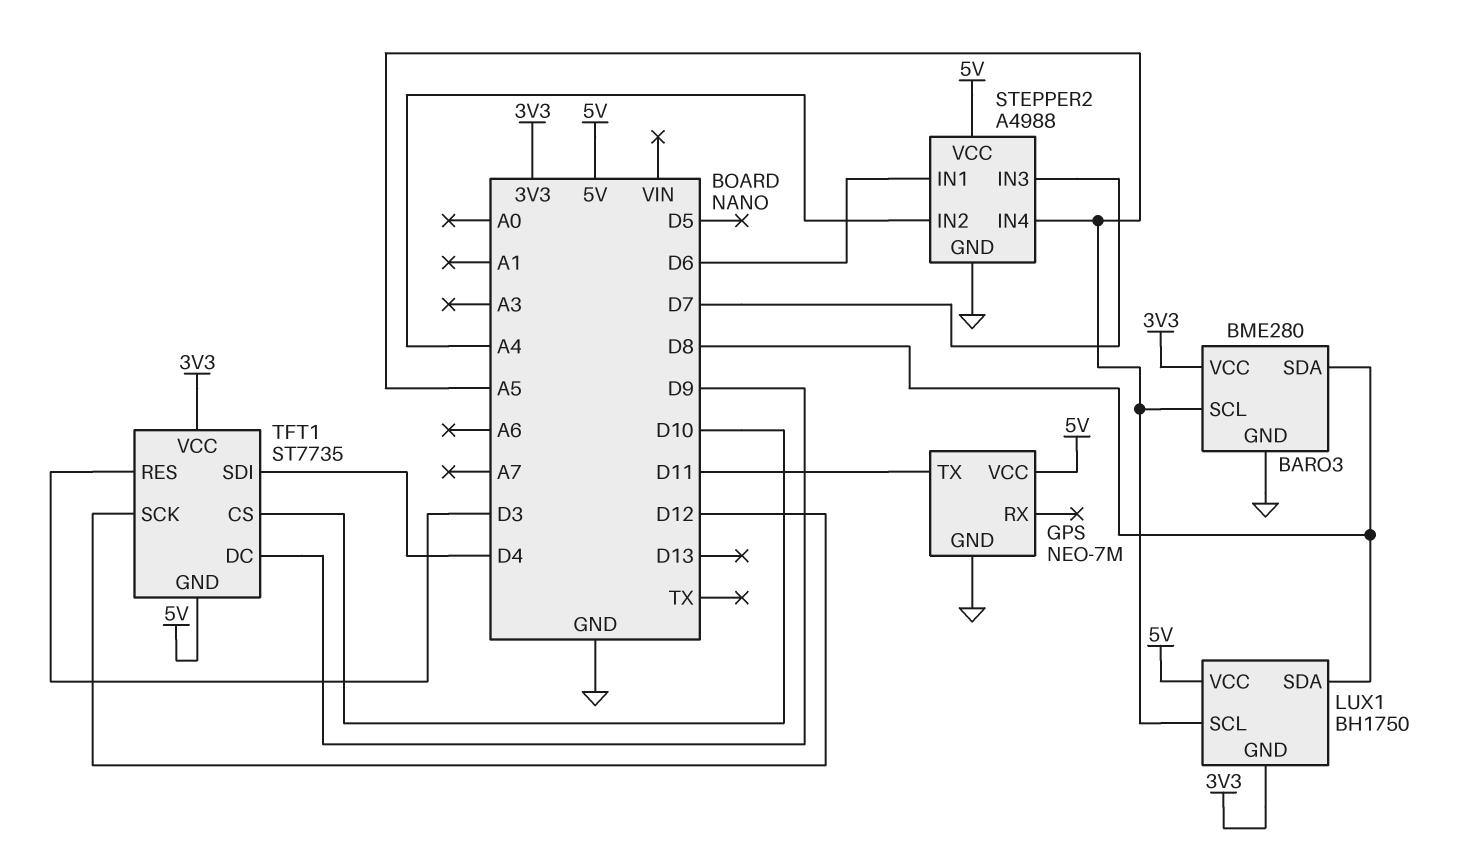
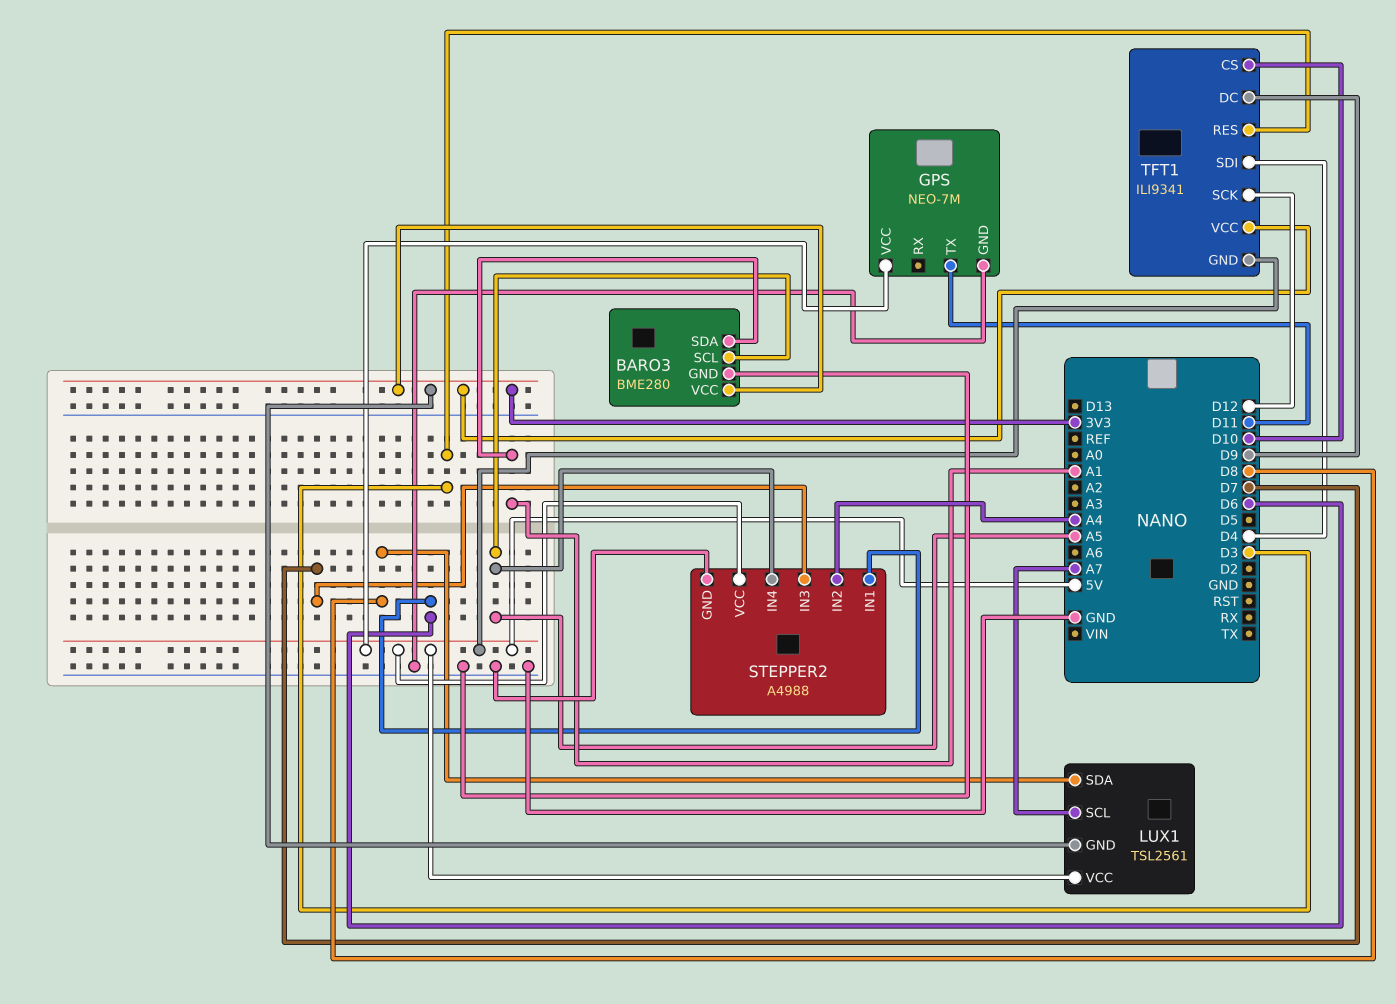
BARO3 pin SDA: D8 -> A1
LUX1: BH1750 -> TSL2561
LUX1 pin SCL: A5 -> A7
TFT1: ST7735 -> ILI9341

